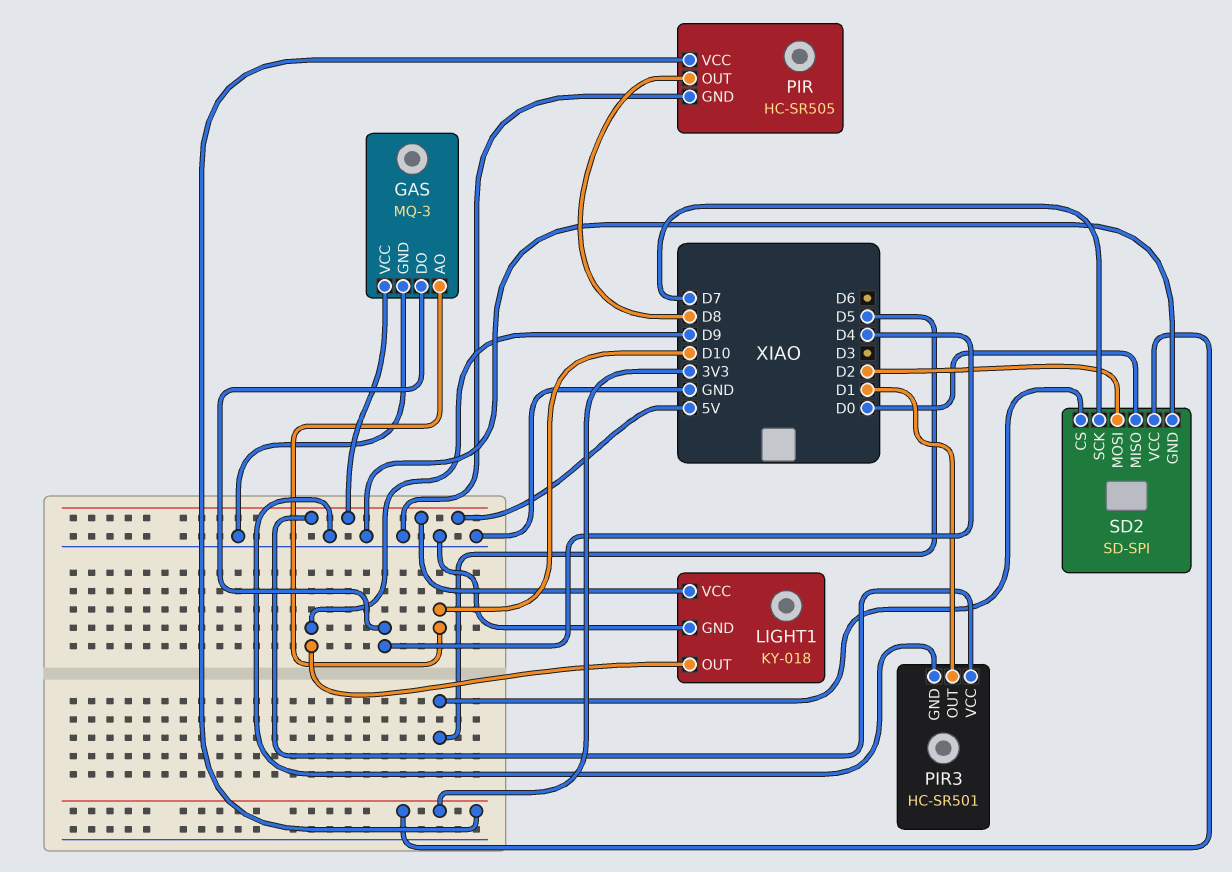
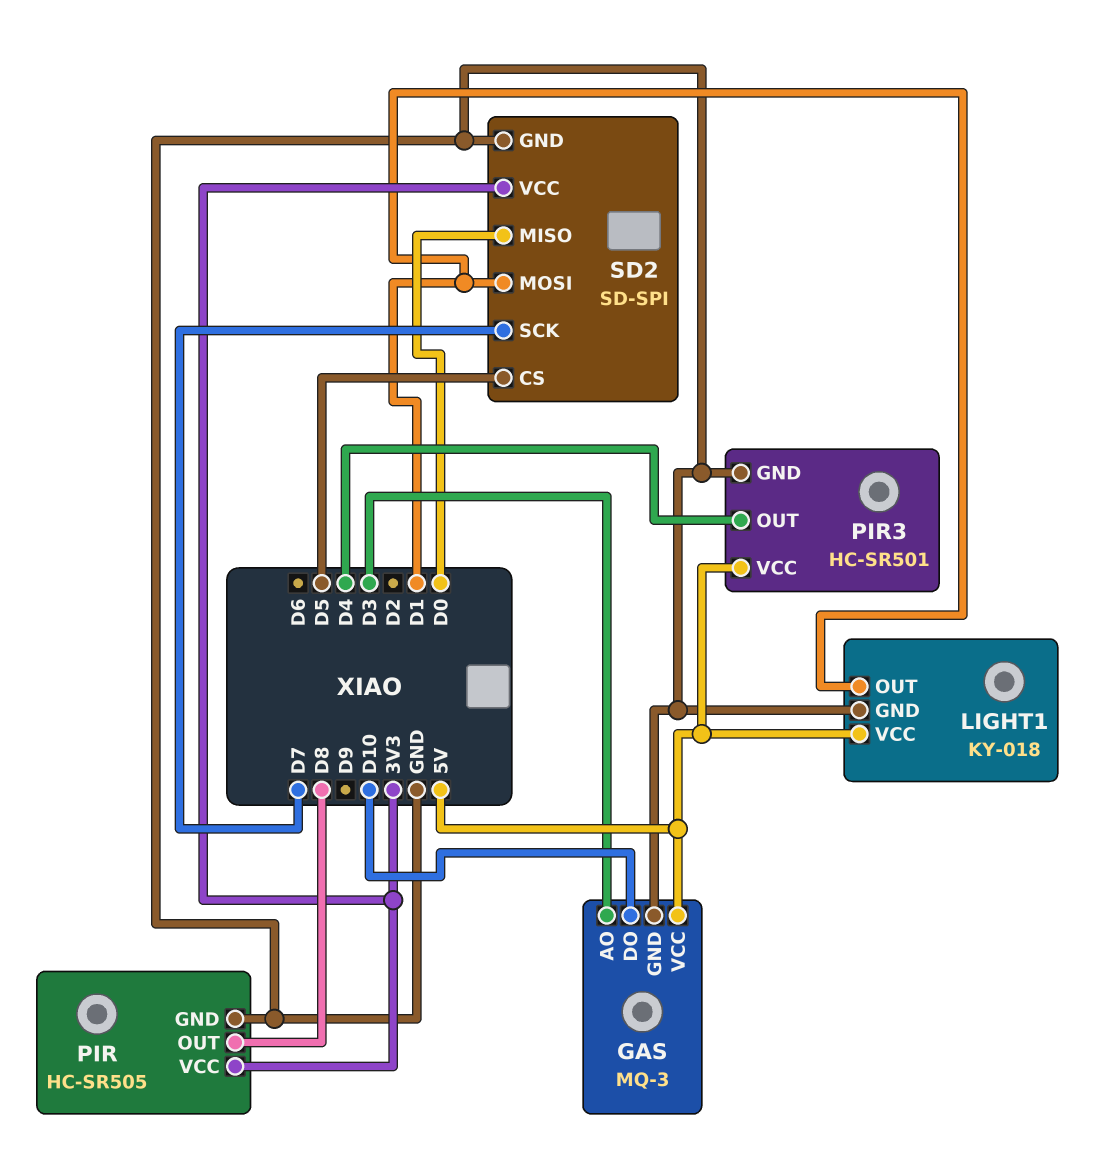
GAS pin AO: D10 -> D3
GAS pin DO: D4 -> D10
LIGHT1 pin OUT: D9 -> D1
PIR3 pin OUT: D1 -> D4
SD2 pin MOSI: D2 -> D1

